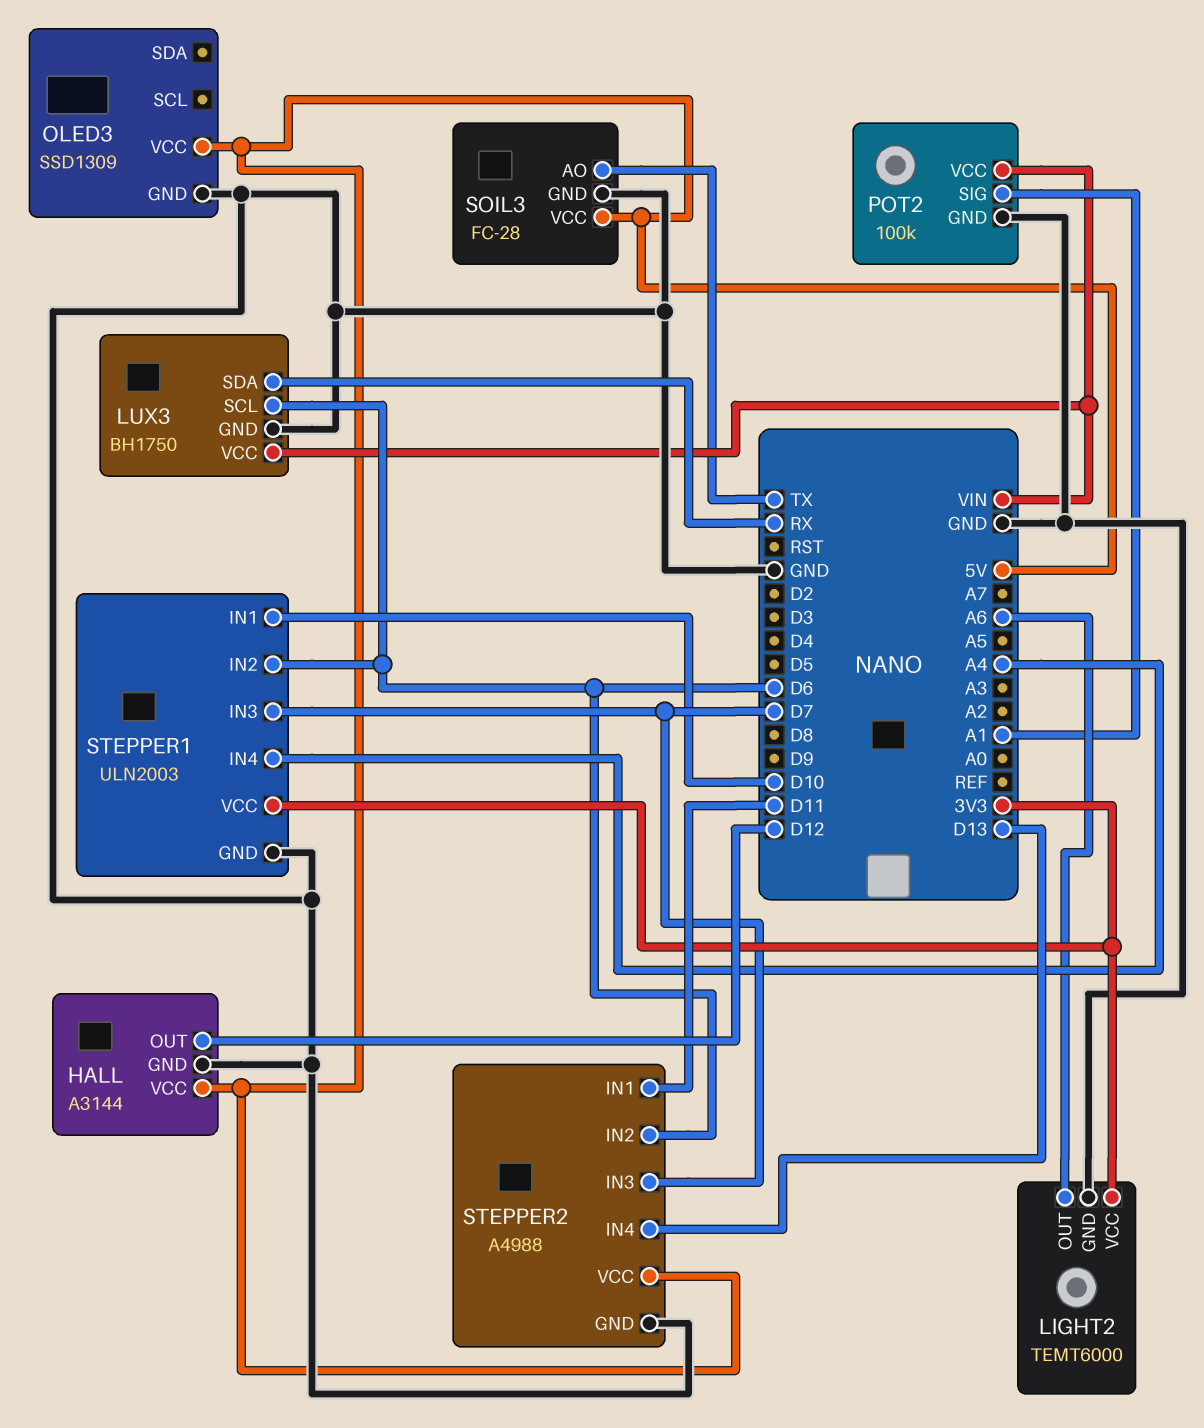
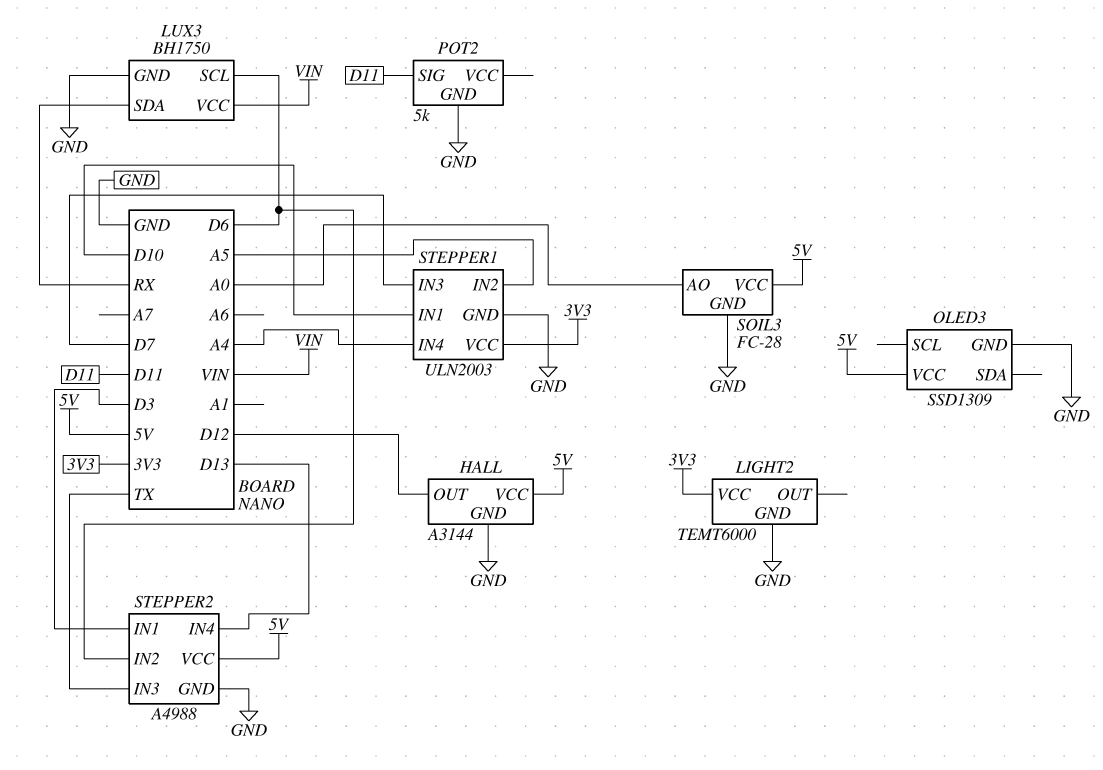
LIGHT2 pin OUT: A6 -> none
POT2: 100k -> 5k
POT2 pin SIG: A1 -> D11
POT2 pin VCC: VIN -> none
SOIL3 pin AO: TX -> A0
STEPPER1 pin IN2: D6 -> A5
STEPPER2 pin IN1: D11 -> D3
STEPPER2 pin IN3: D7 -> TX

